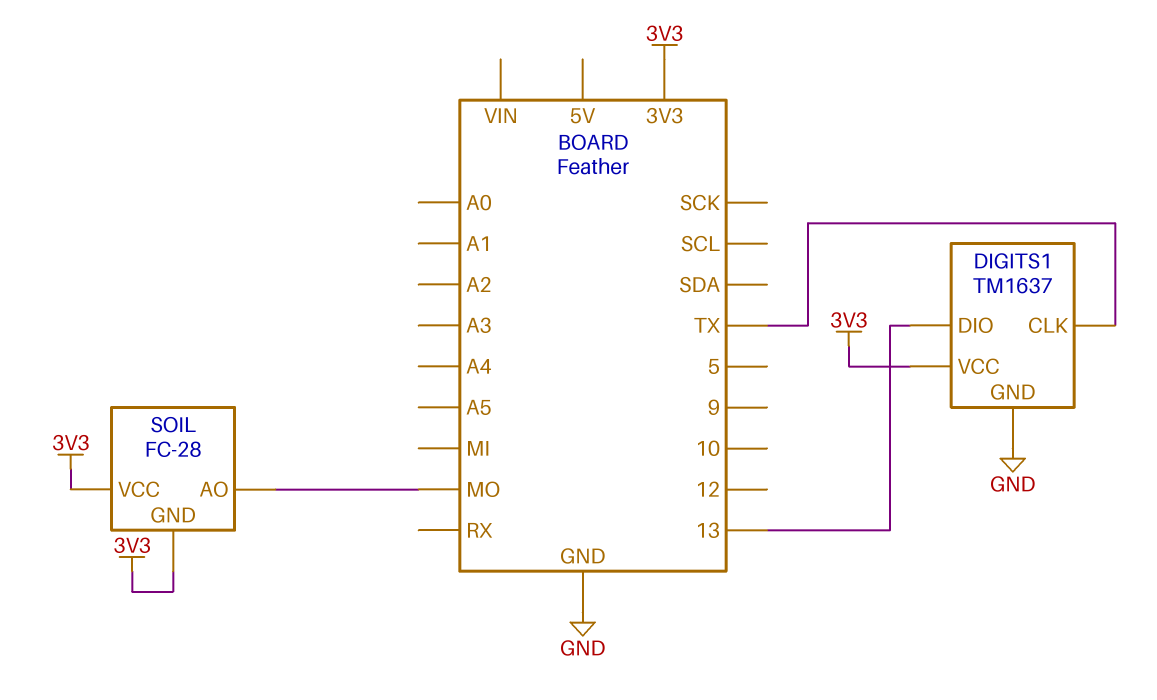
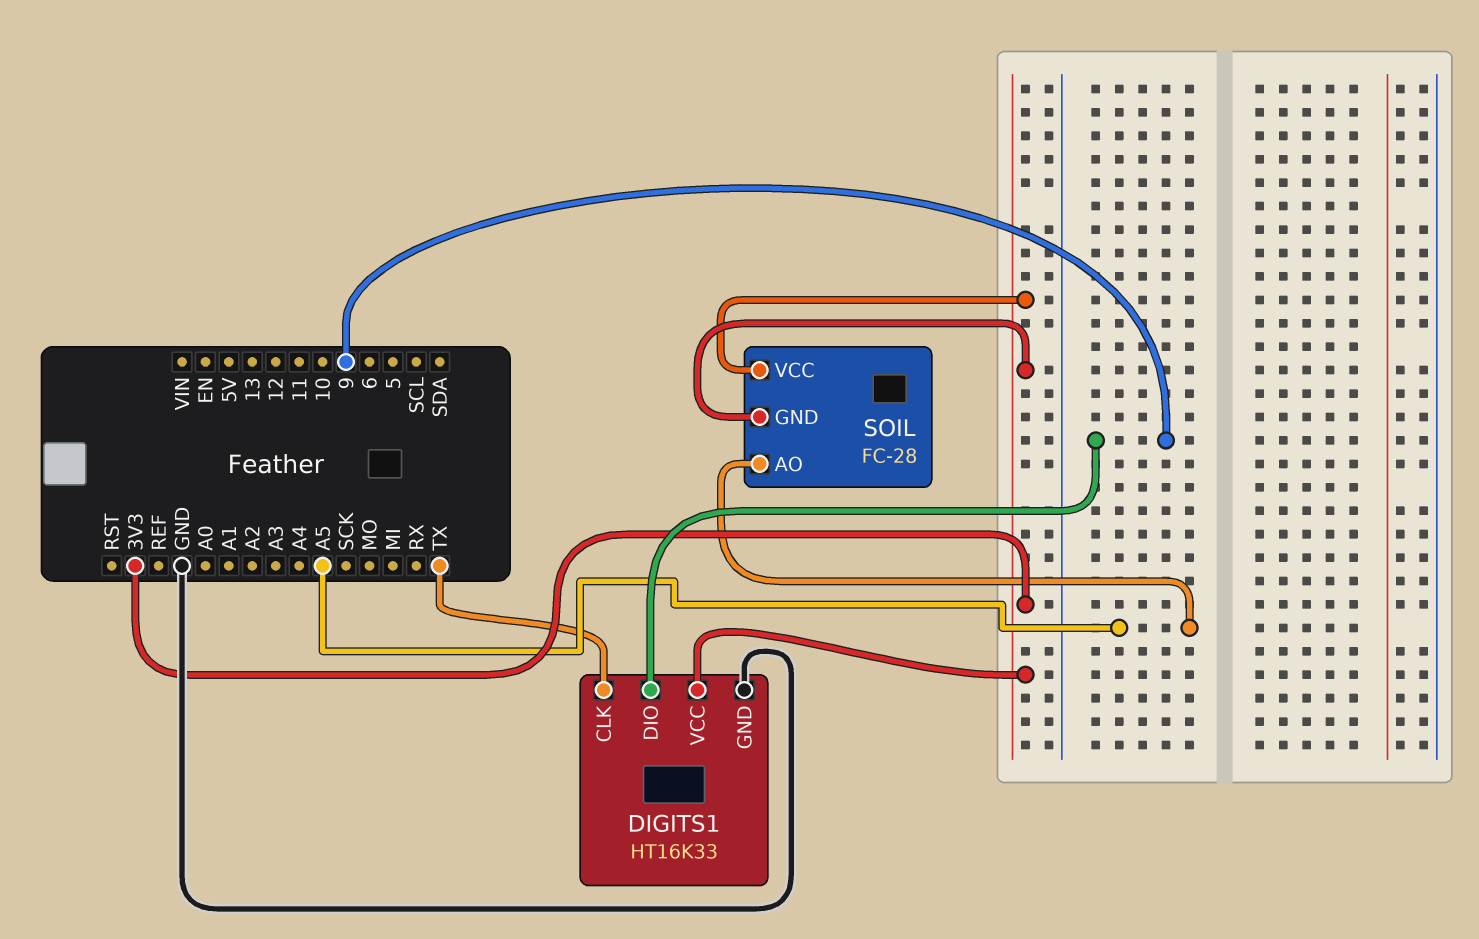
DIGITS1: TM1637 -> HT16K33
DIGITS1 pin DIO: 13 -> 9
SOIL pin AO: MO -> A5

